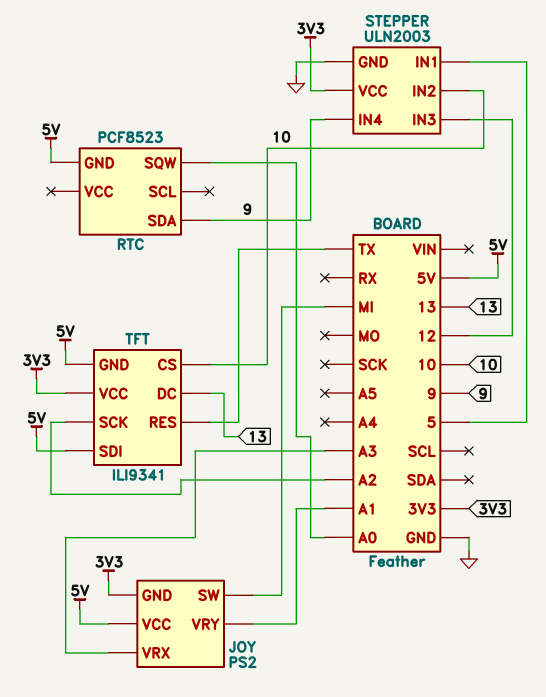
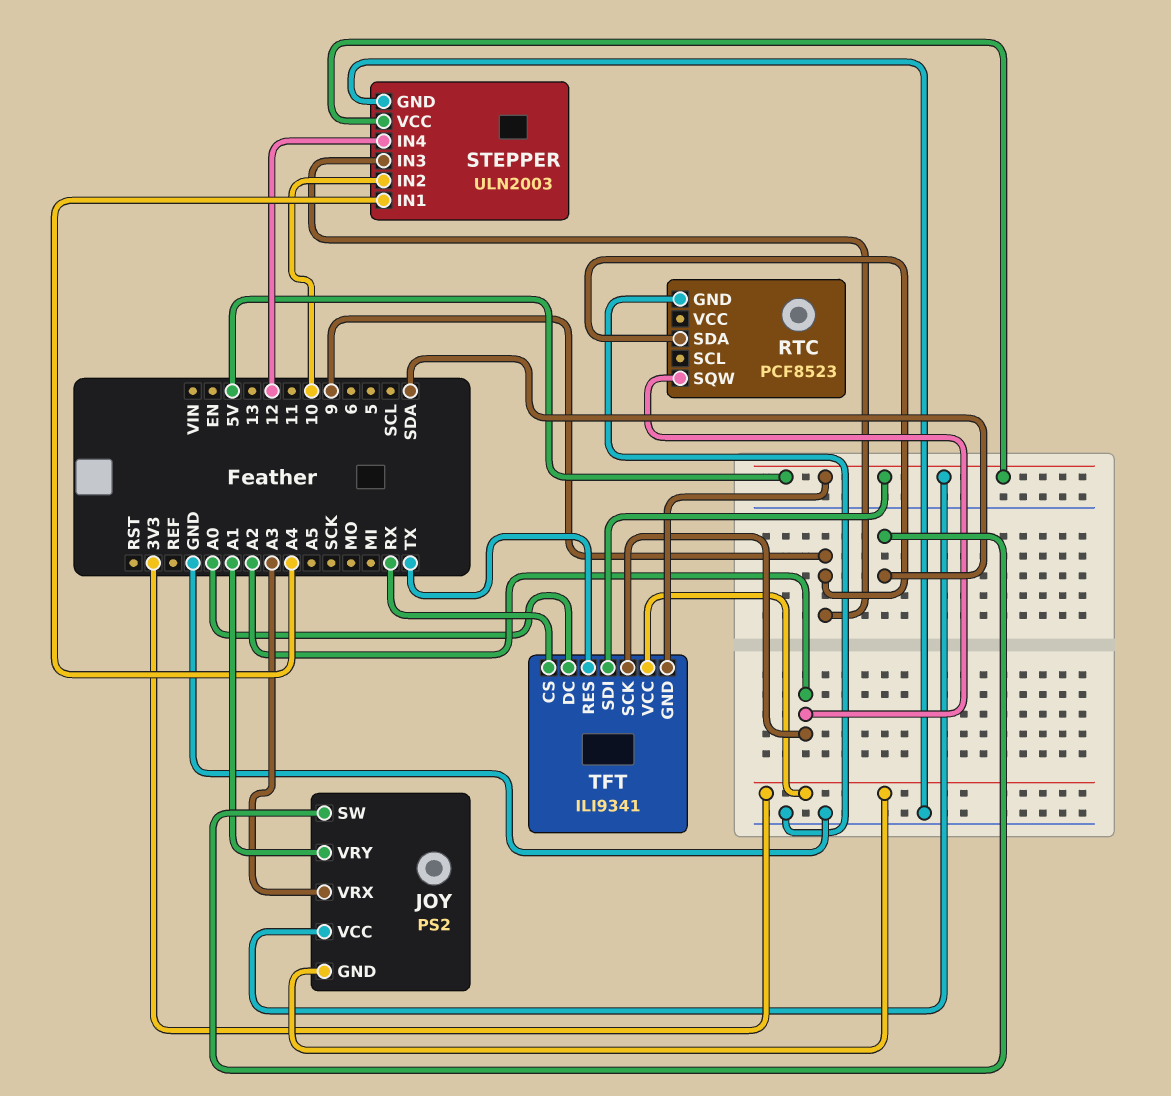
JOY pin SW: MI -> SDA
RTC pin GND: 5V -> GND
RTC pin SQW: A0 -> A2
STEPPER pin IN1: 5 -> A4
STEPPER pin IN3: 12 -> 9
STEPPER pin IN4: 9 -> 12
STEPPER pin VCC: 3V3 -> 5V
TFT pin CS: 10 -> RX
TFT pin DC: 13 -> A0

